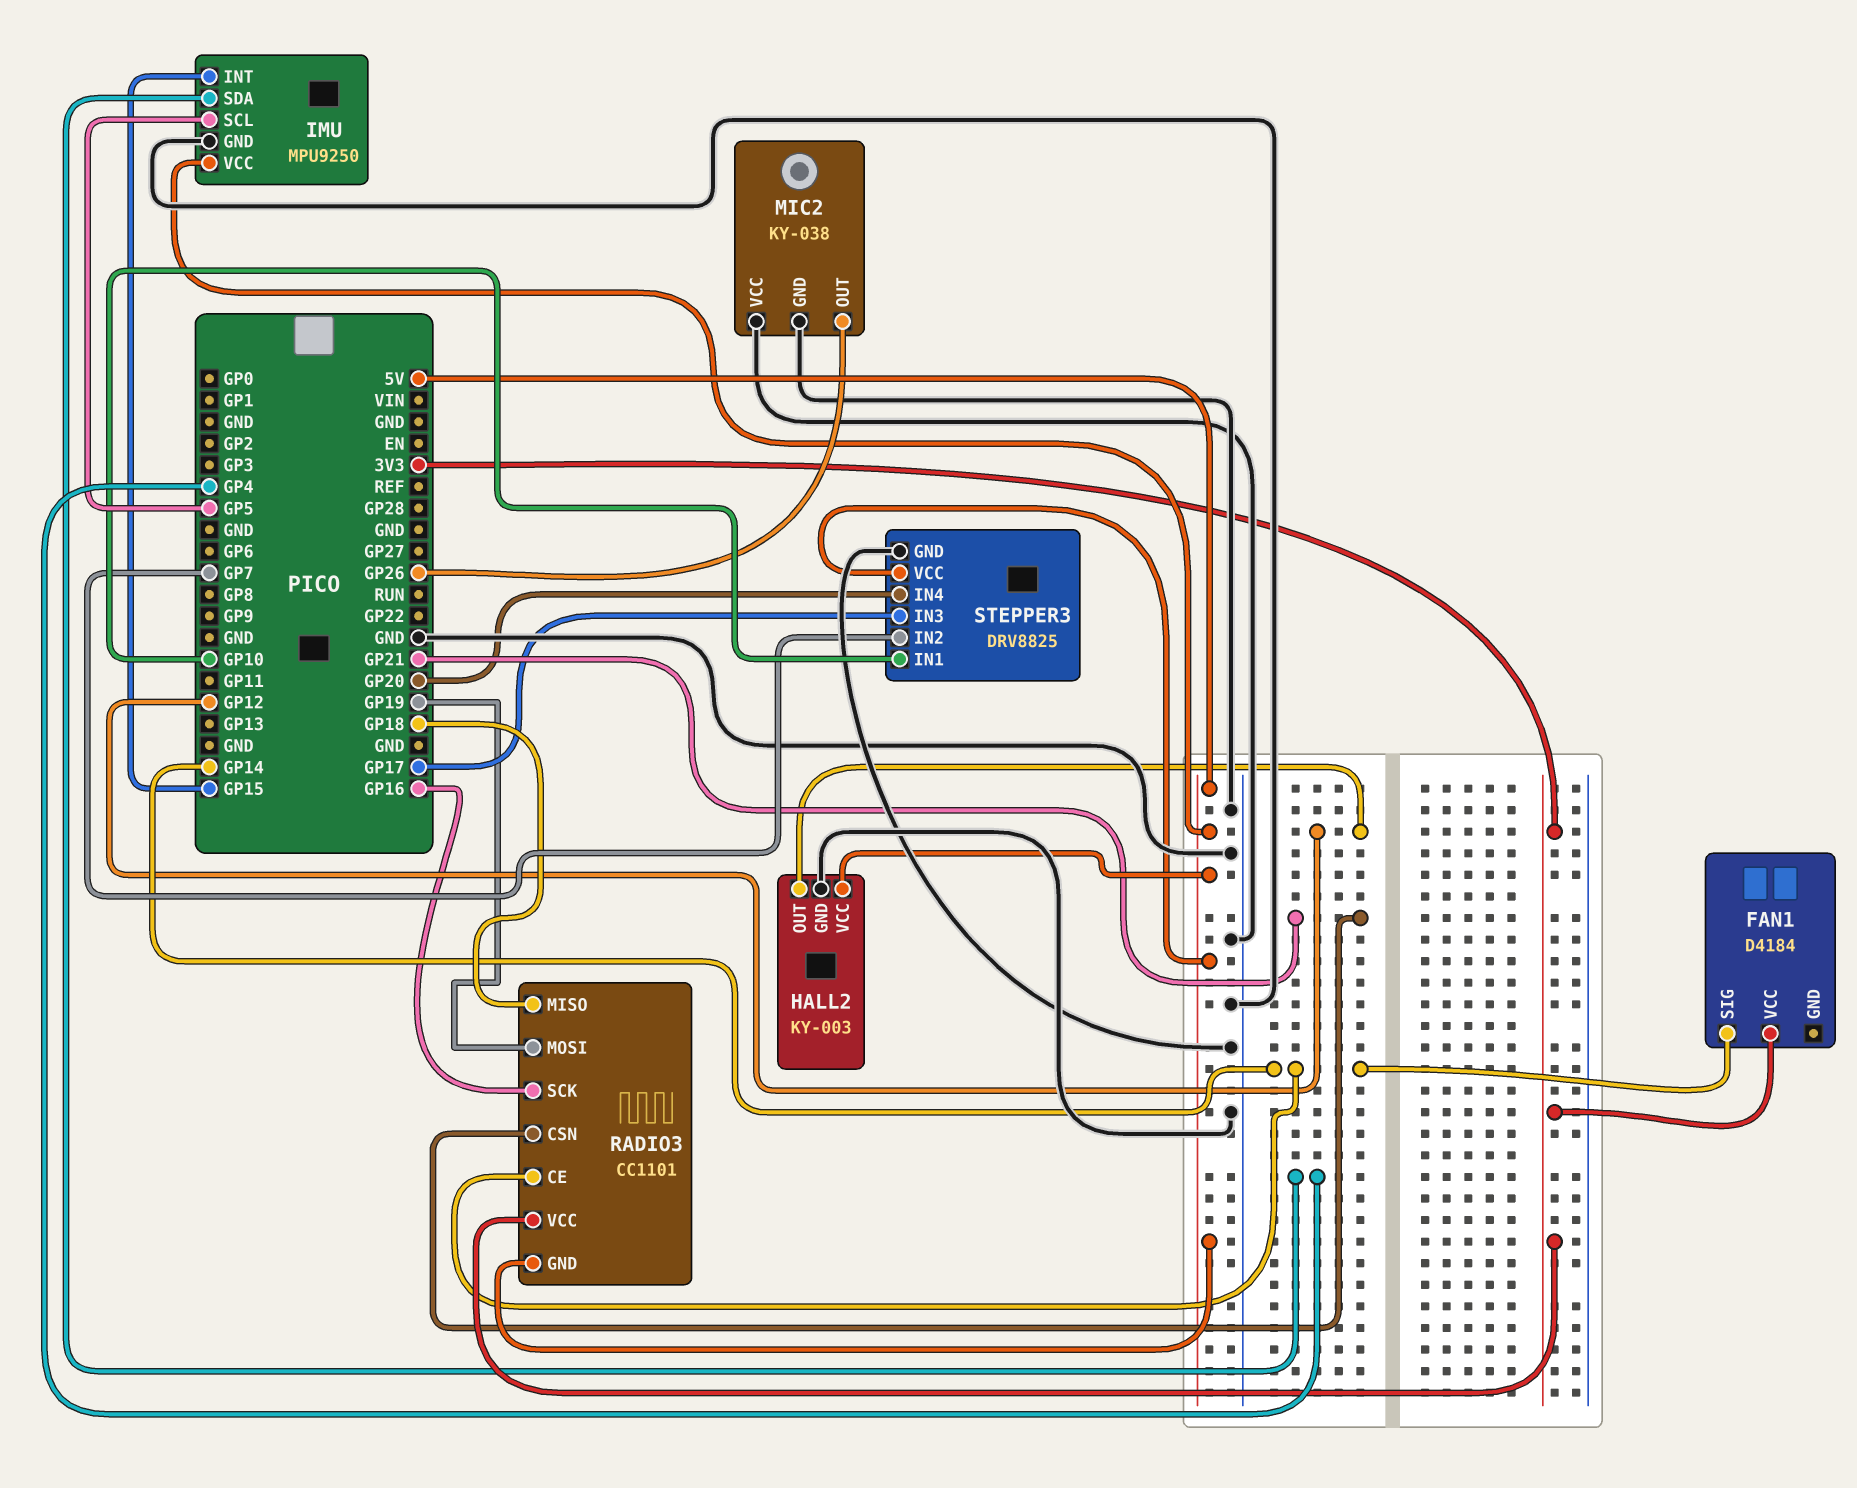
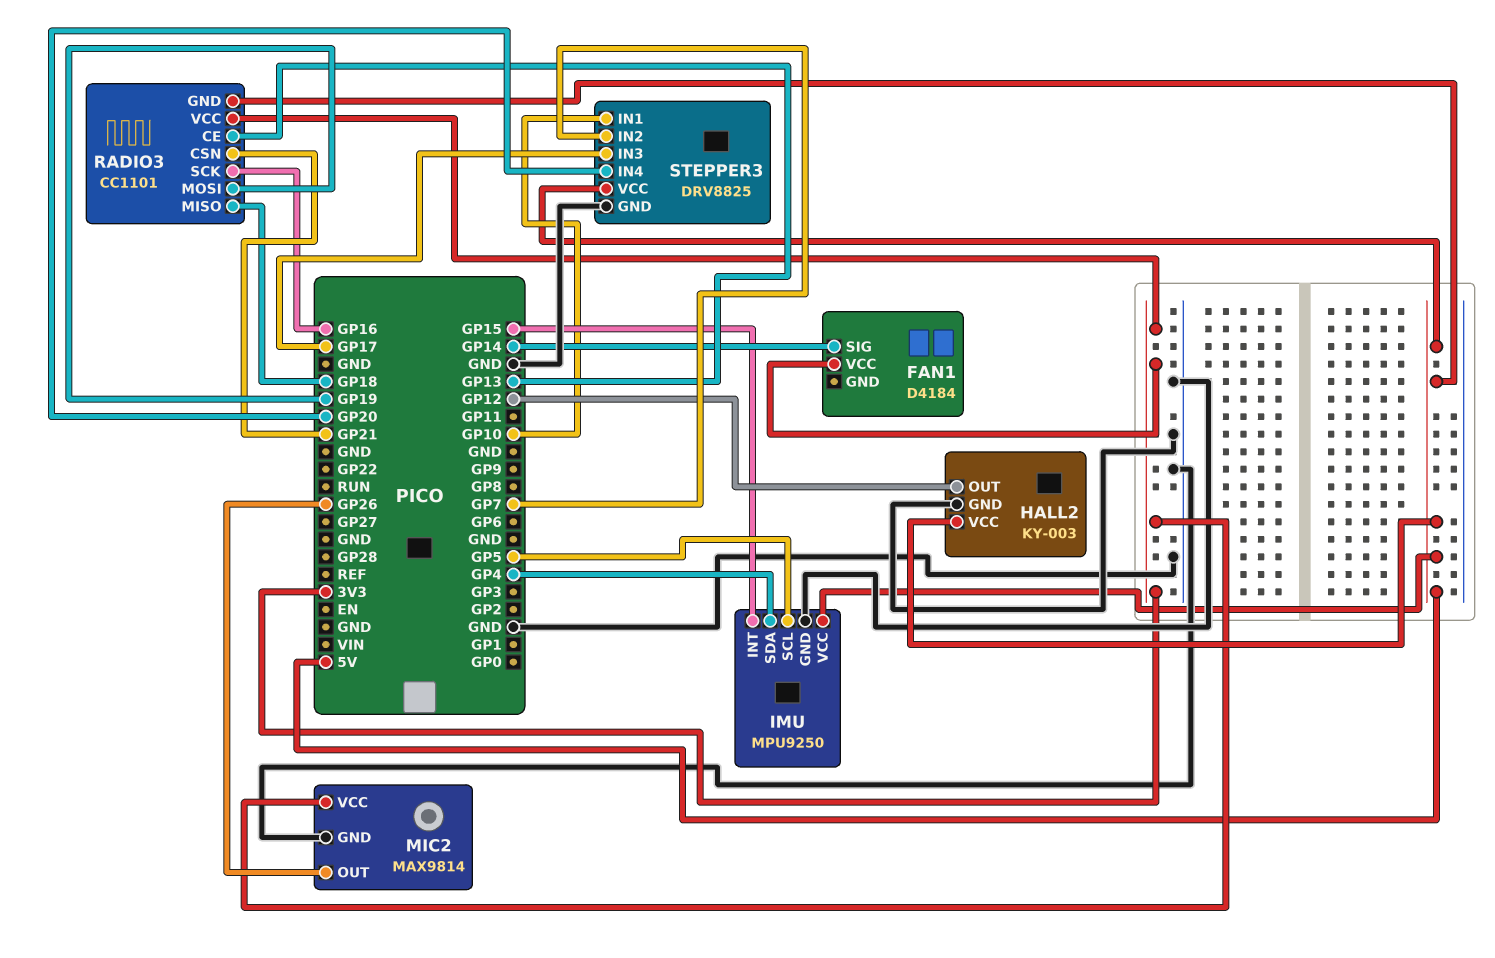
MIC2: KY-038 -> MAX9814
MIC2 pin VCC: GND -> 3V3
RADIO3 pin CE: GP14 -> GP13

